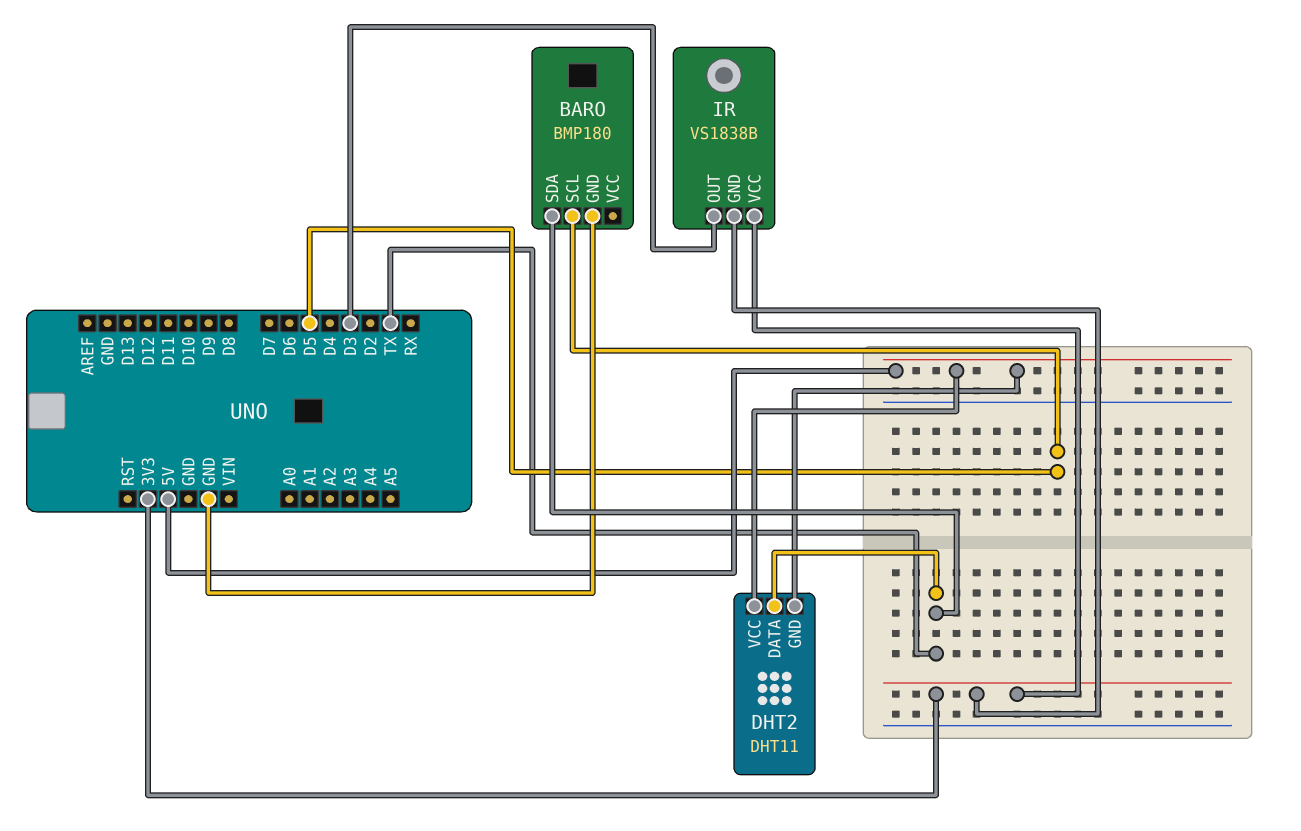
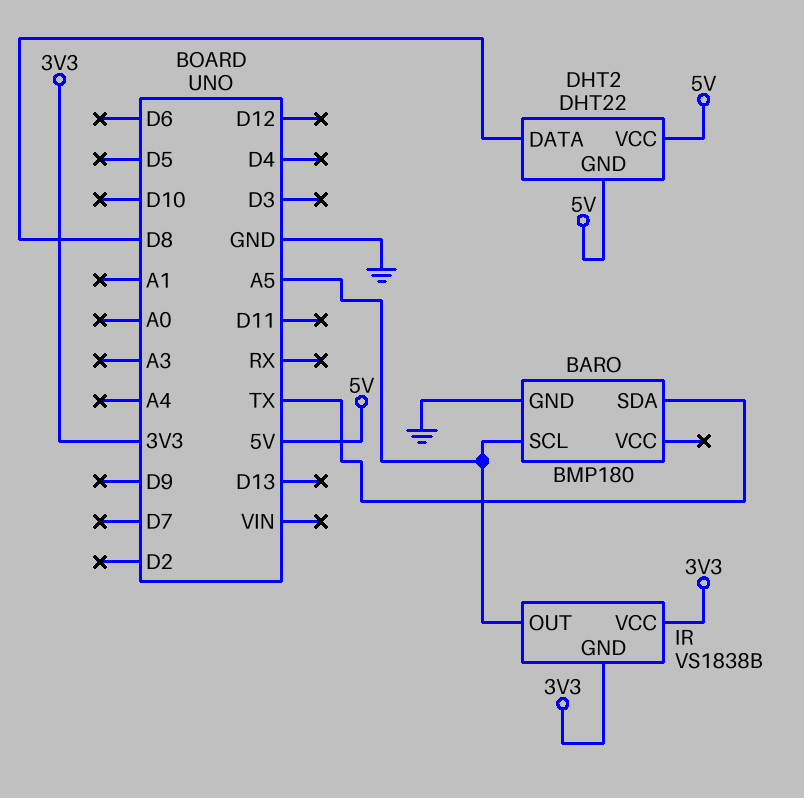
BARO pin SCL: D5 -> A5
DHT2: DHT11 -> DHT22
DHT2 pin DATA: TX -> D8
IR pin OUT: D3 -> A5

